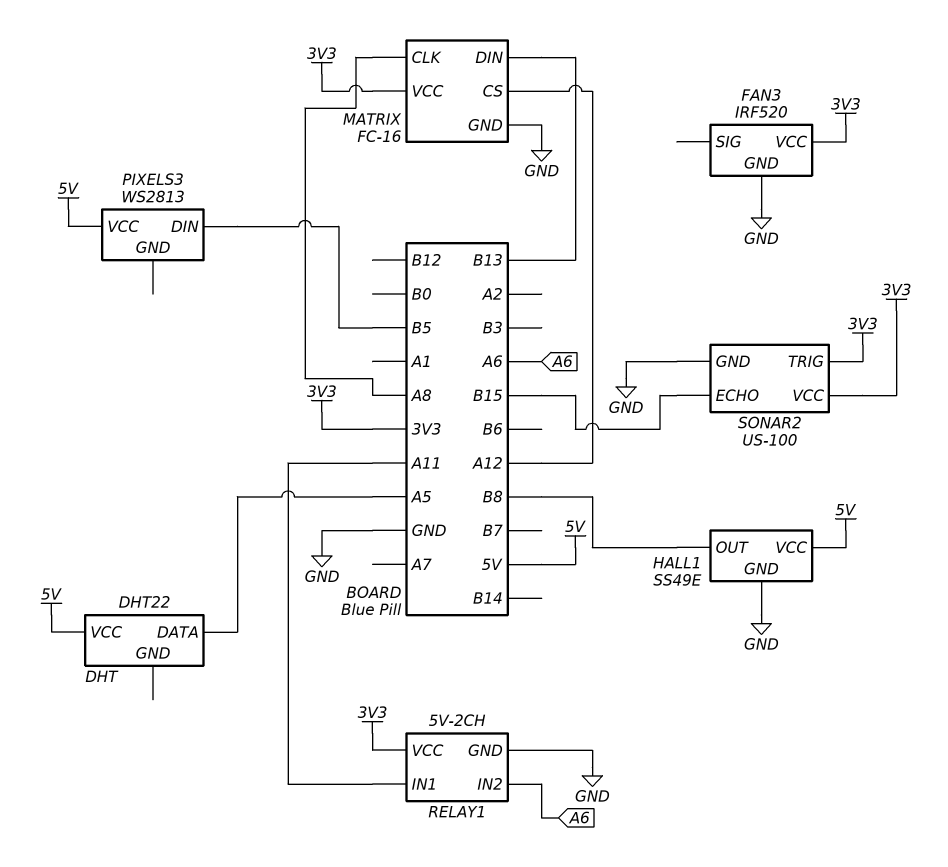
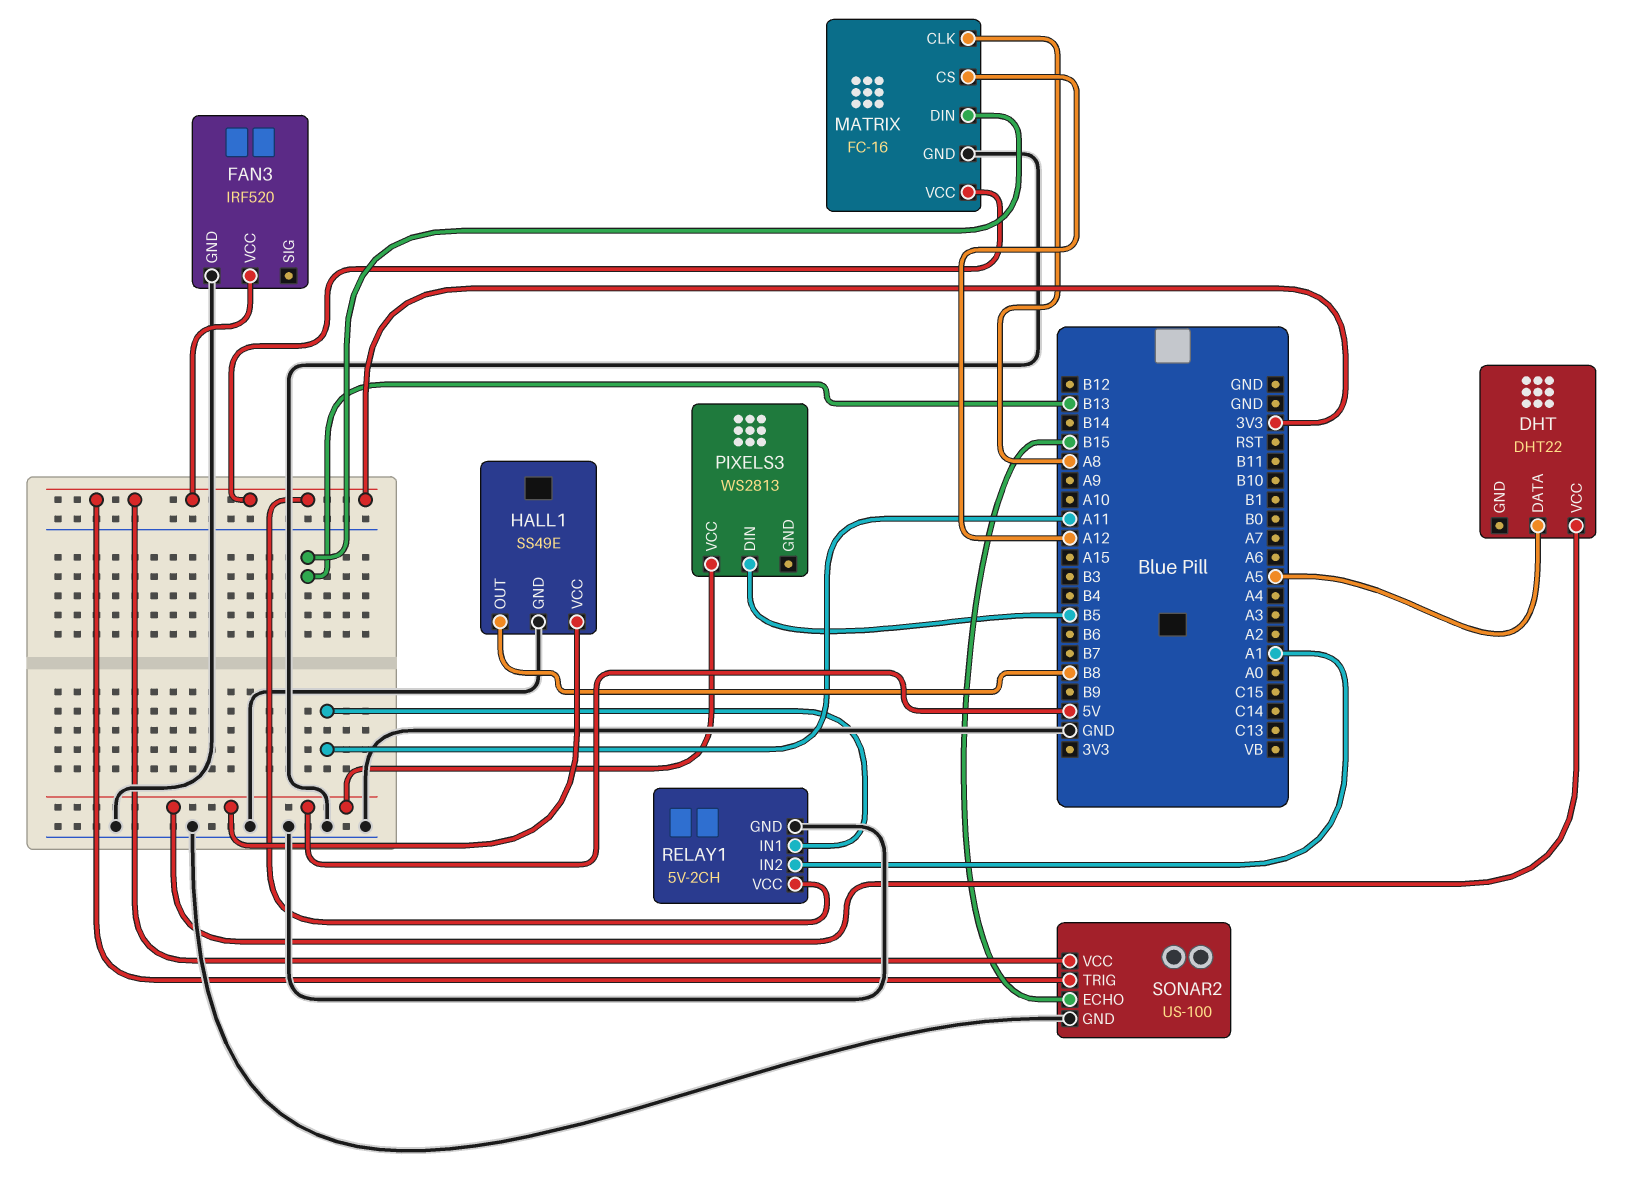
RELAY1 pin IN2: A6 -> A1

